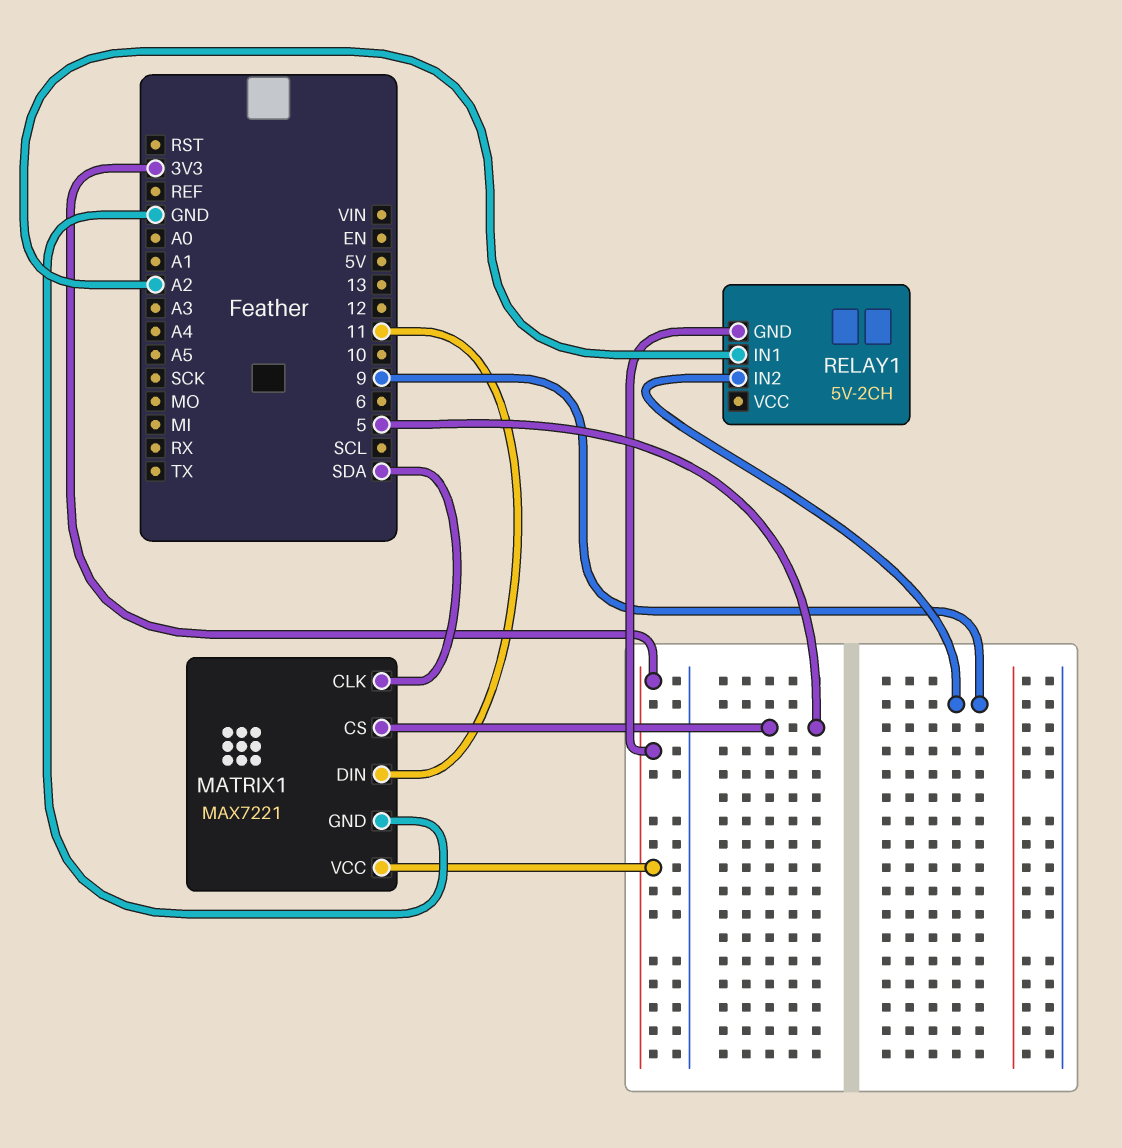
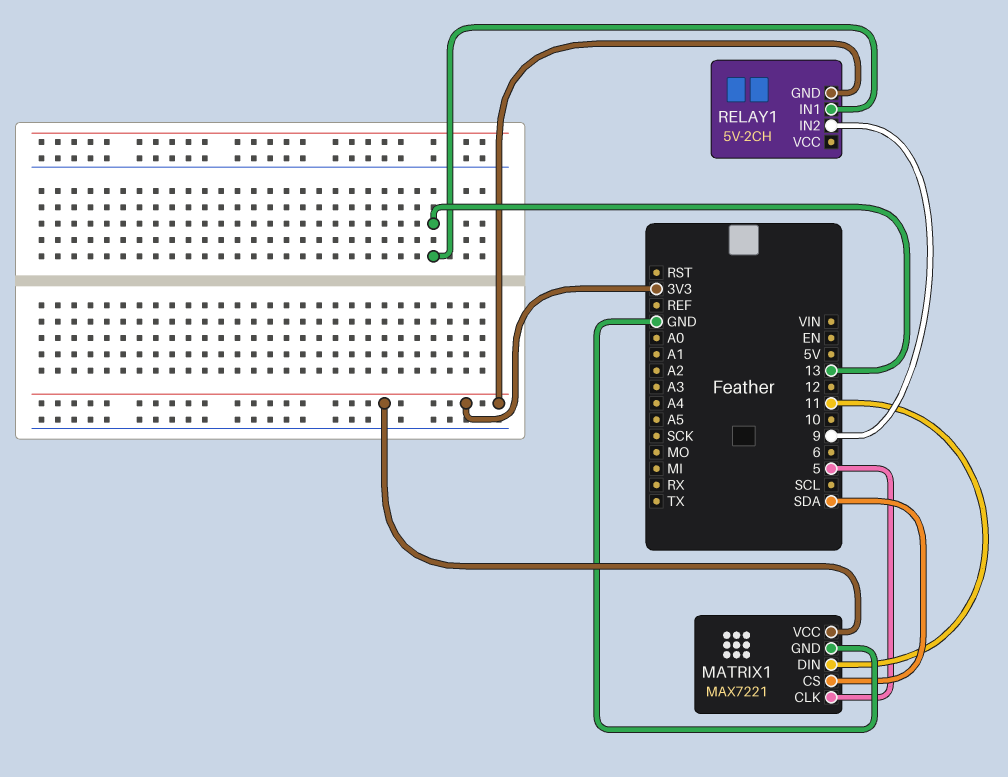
MATRIX1 pin CLK: SDA -> 5
MATRIX1 pin CS: 5 -> SDA
RELAY1 pin IN1: A2 -> 13

